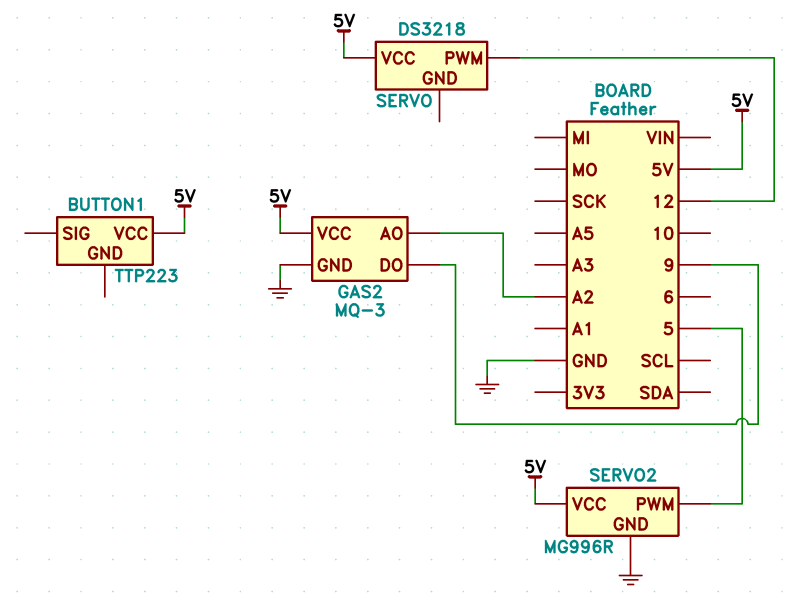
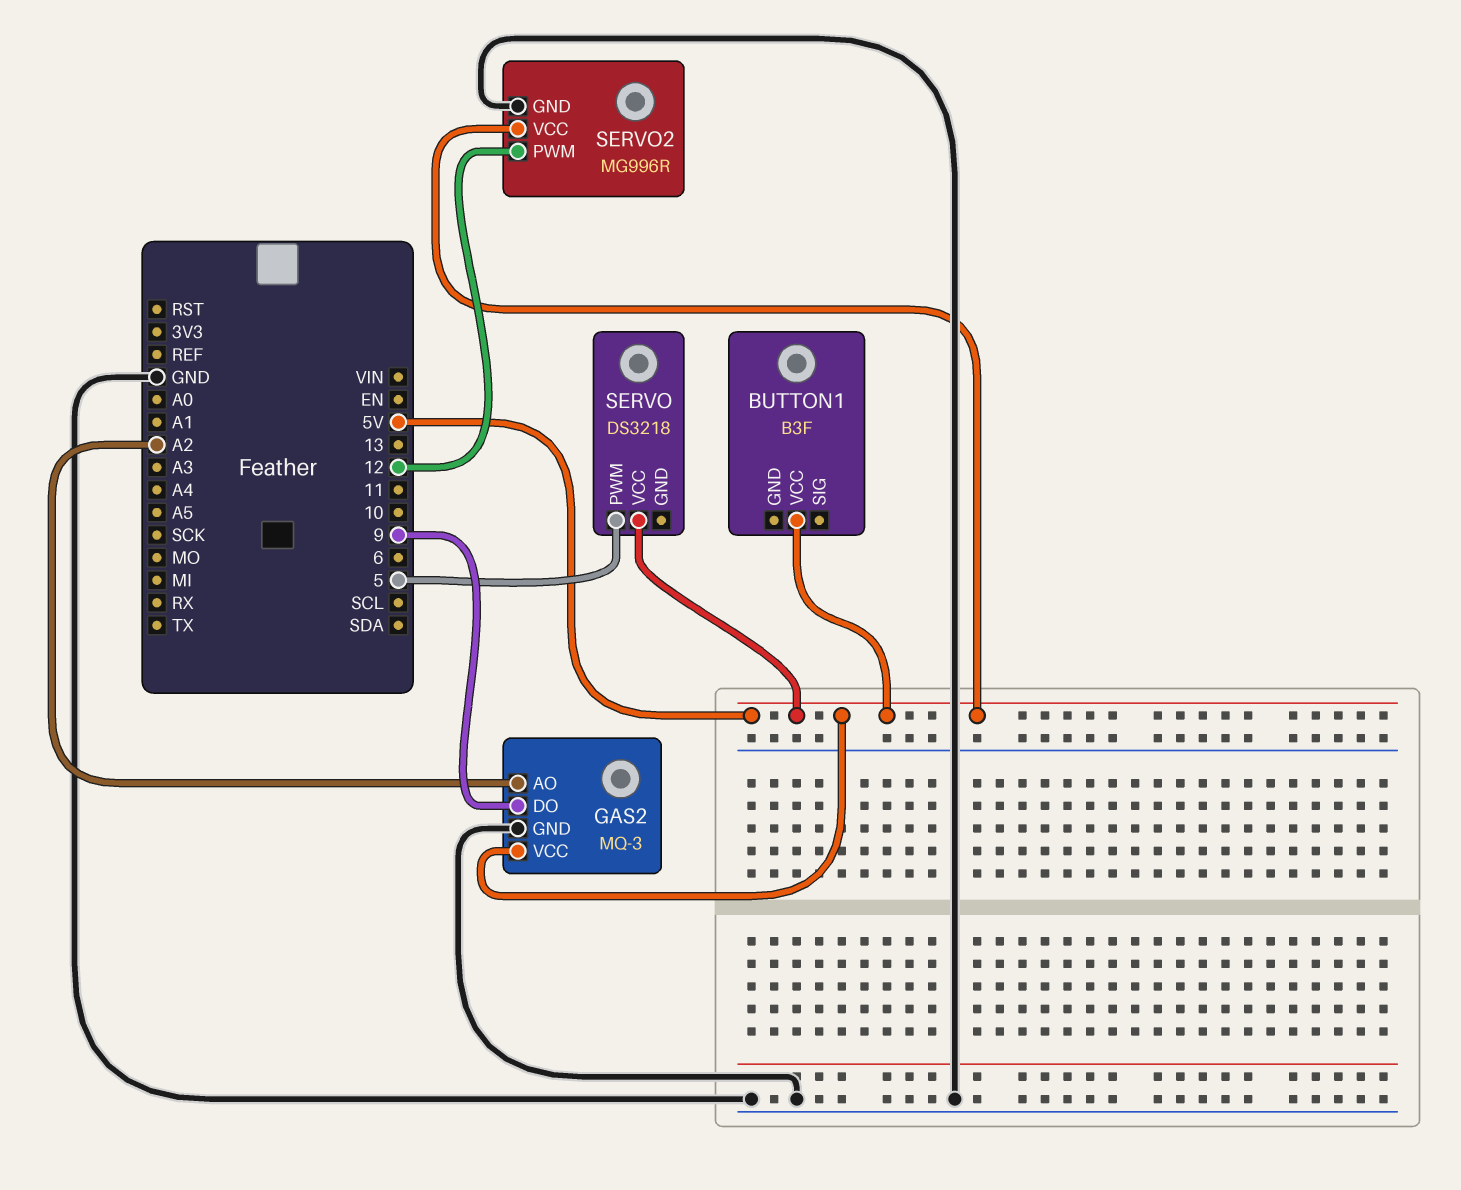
BUTTON1: TTP223 -> B3F
SERVO pin PWM: 12 -> 5
SERVO2 pin PWM: 5 -> 12

